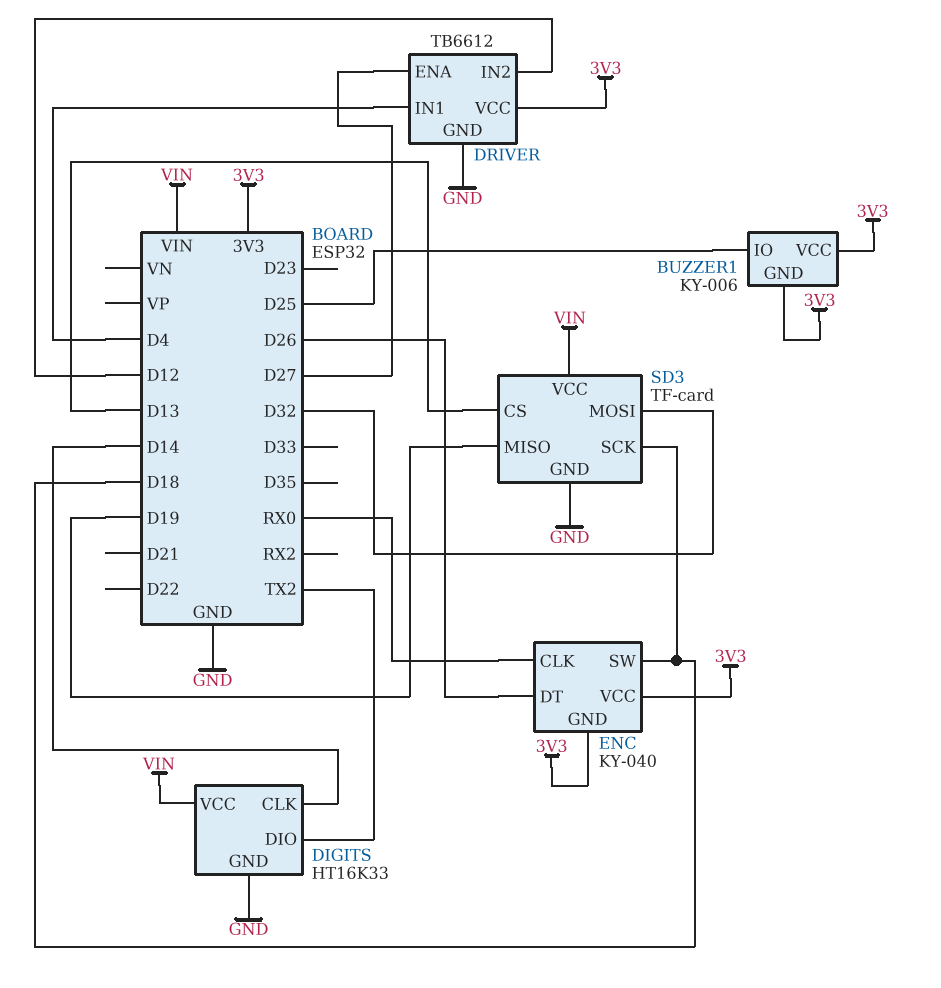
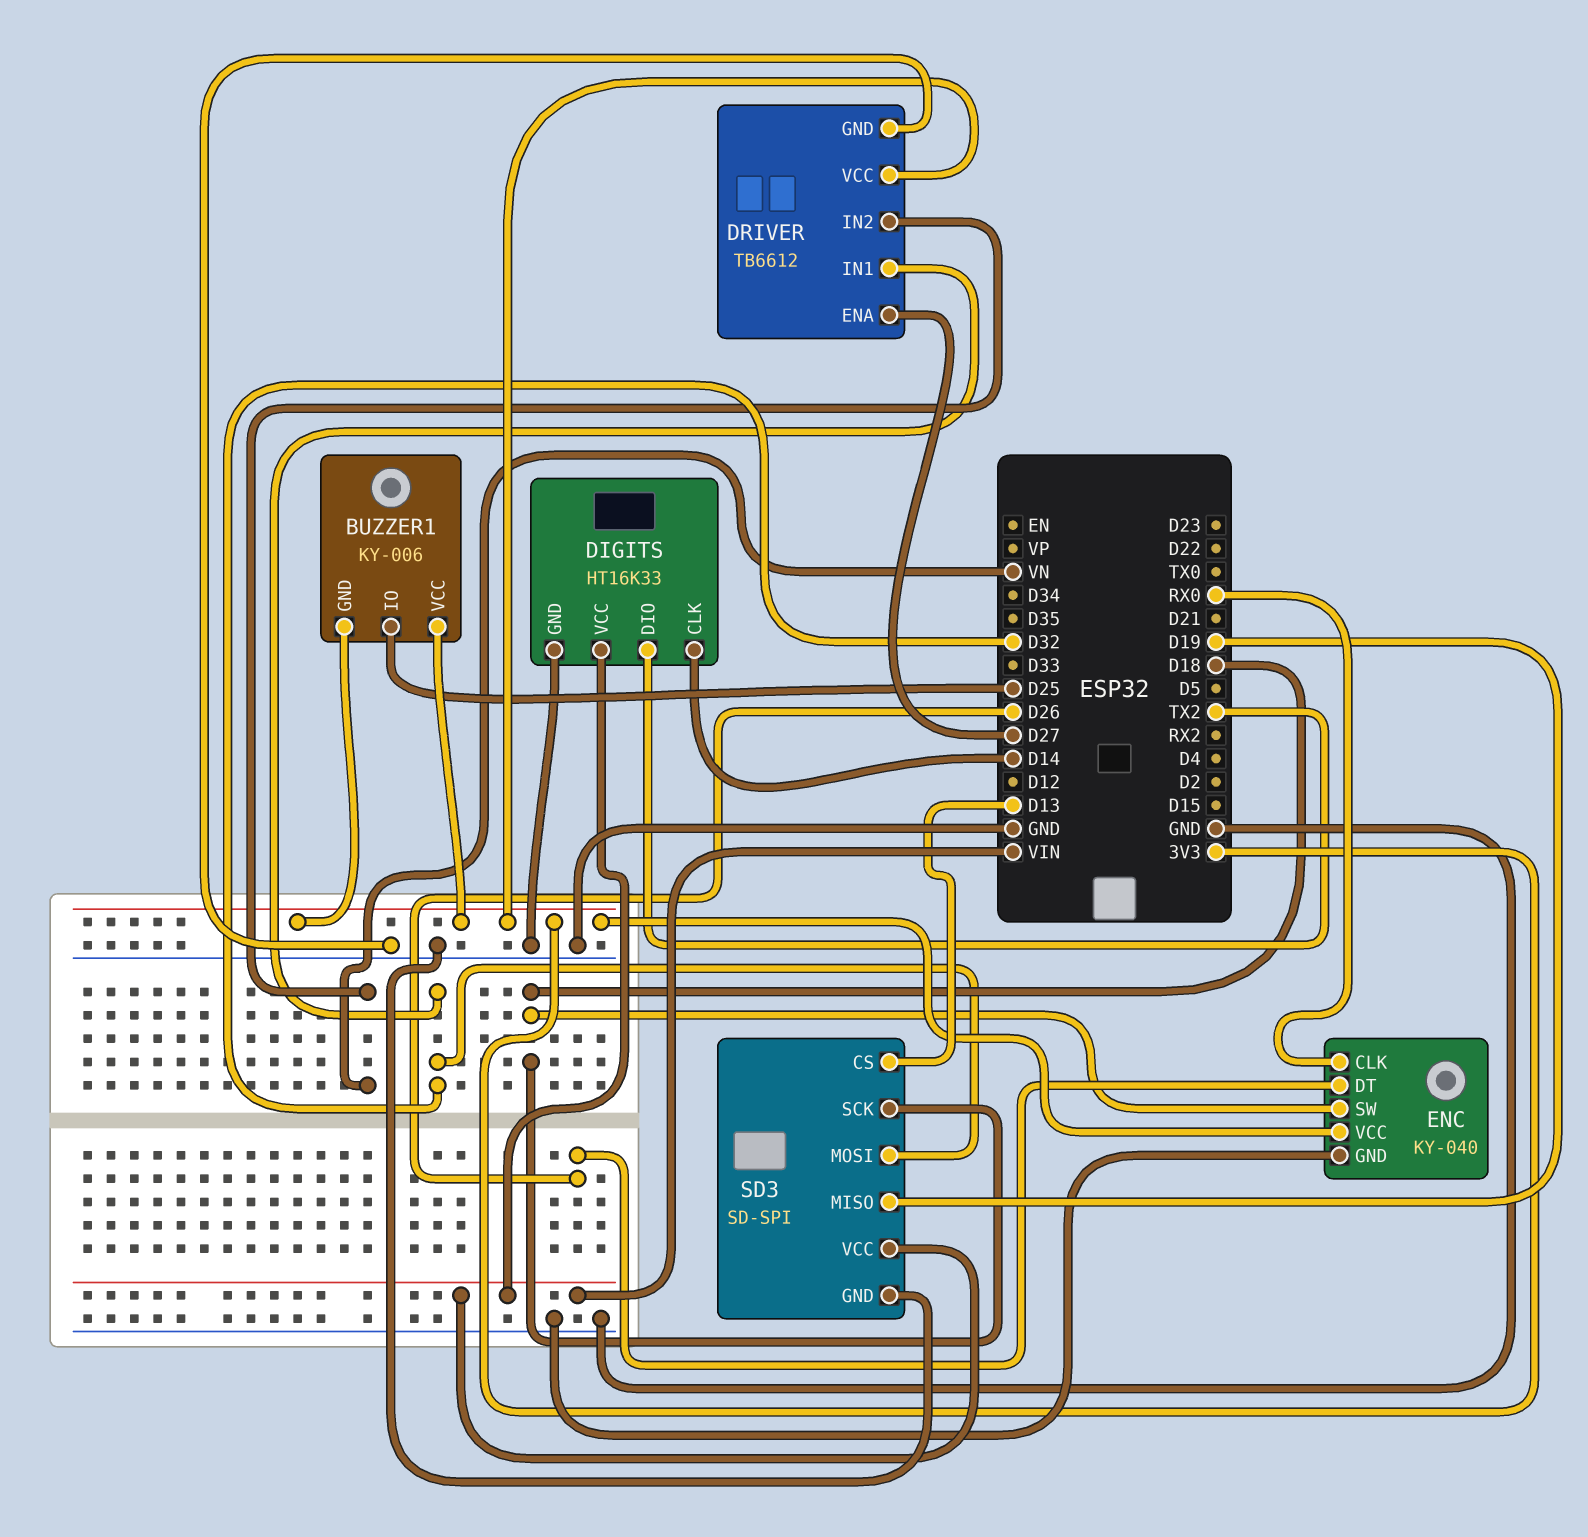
DRIVER pin IN1: D4 -> D32
DRIVER pin IN2: D12 -> VN
ENC pin GND: 3V3 -> GND
SD3: TF-card -> SD-SPI

